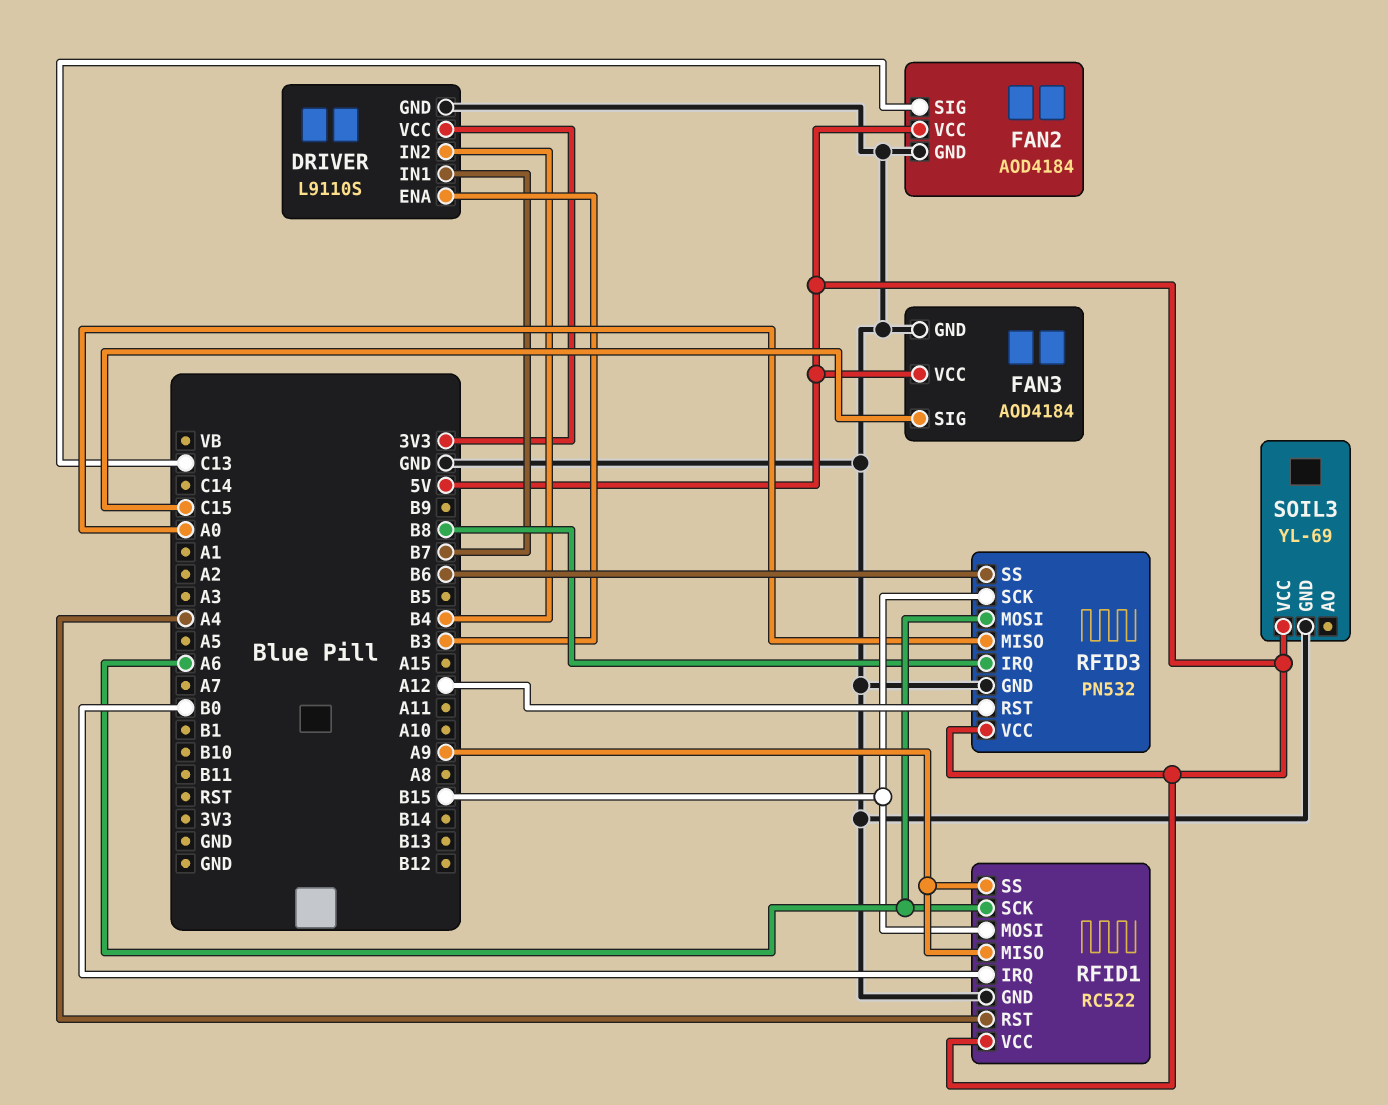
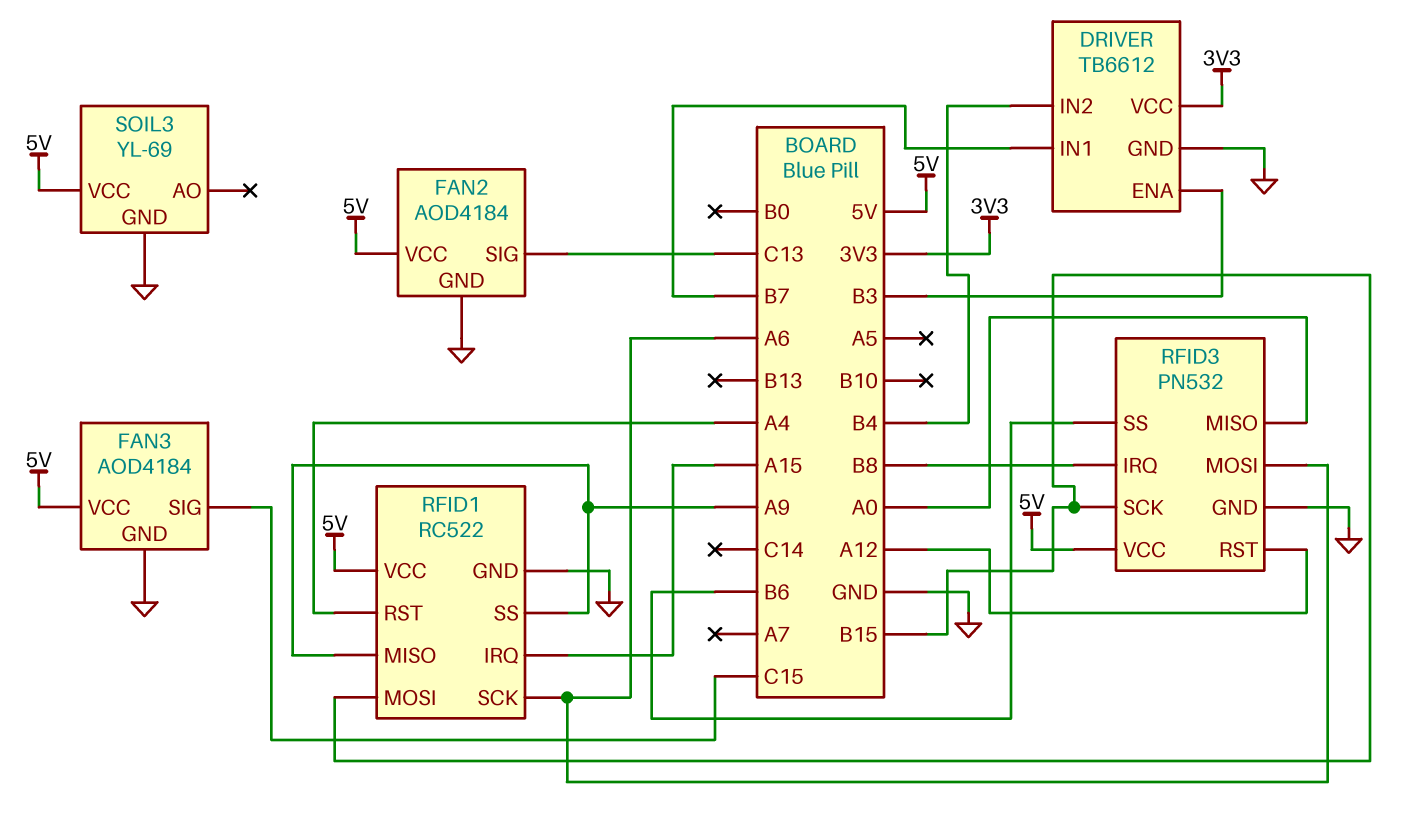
DRIVER: L9110S -> TB6612
RFID1 pin IRQ: B0 -> A15

